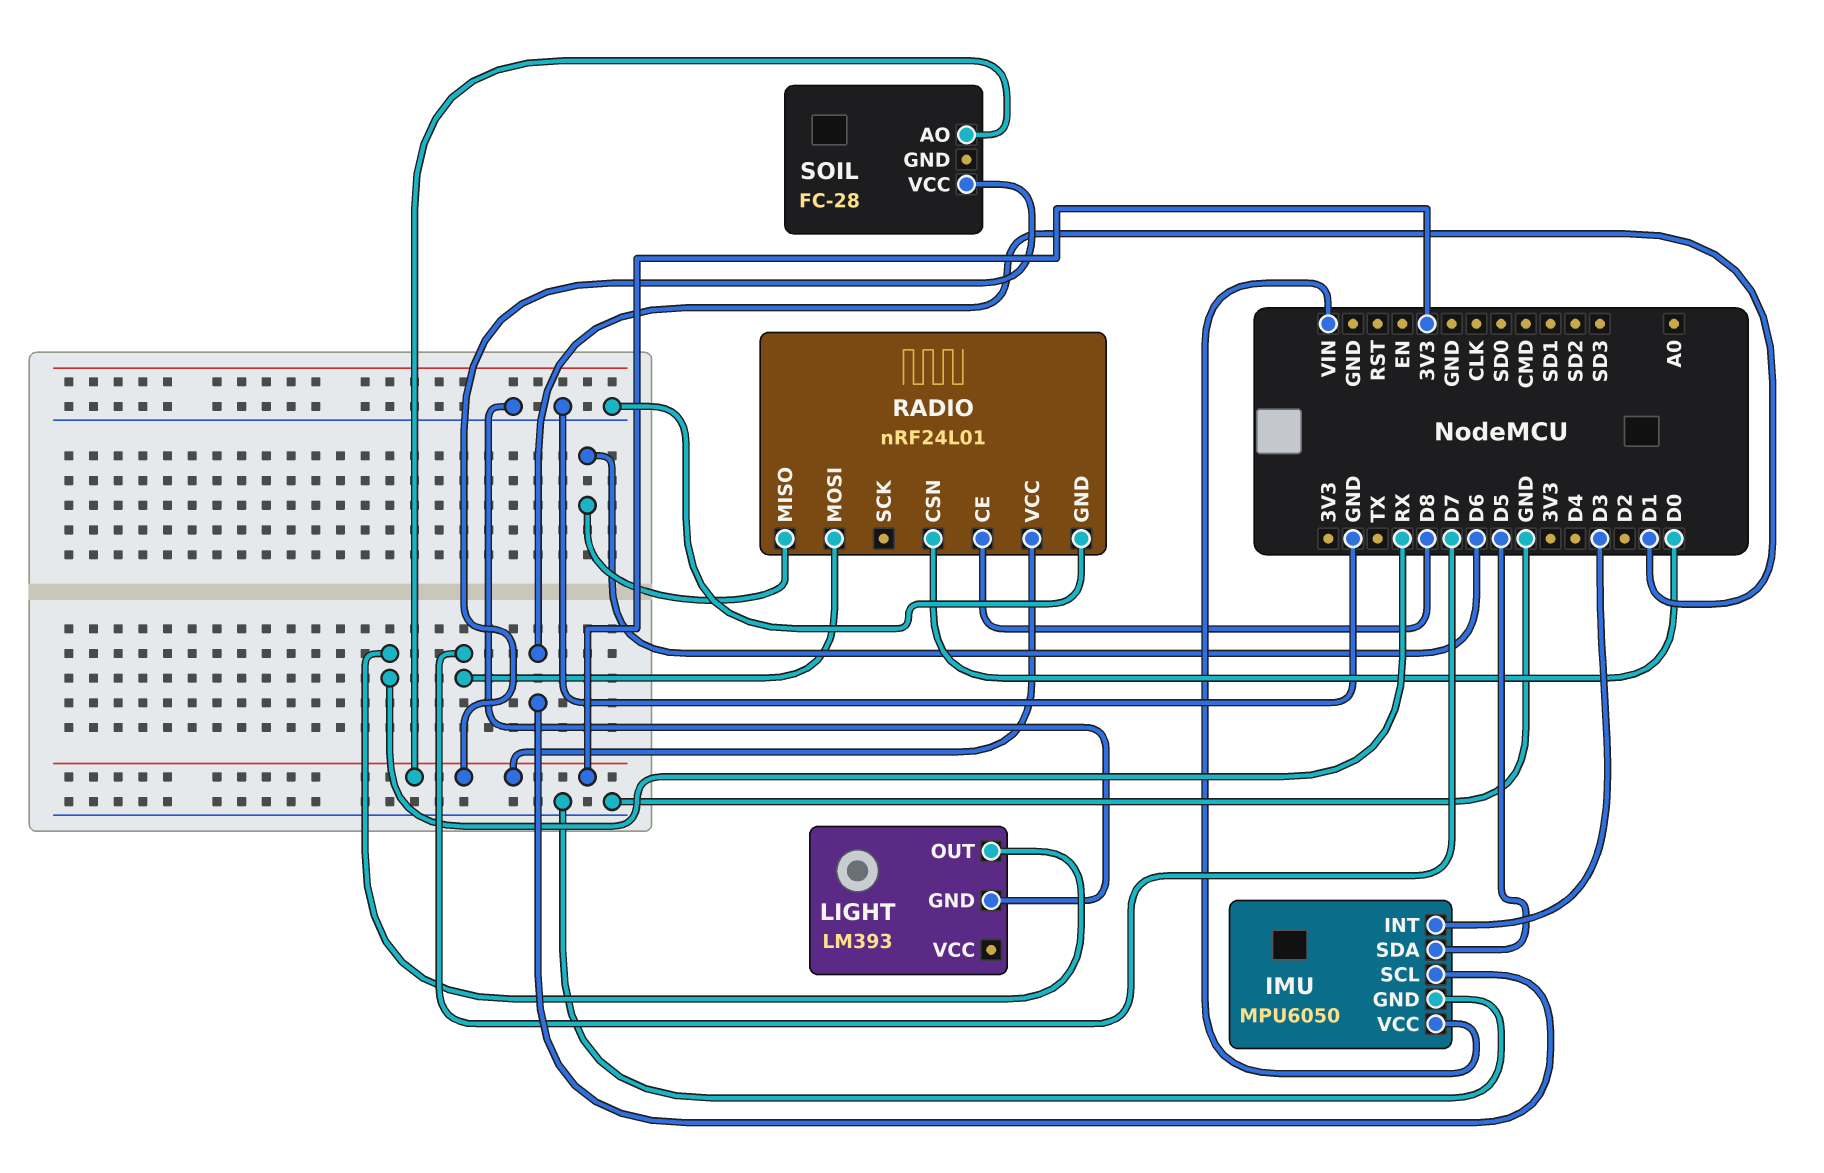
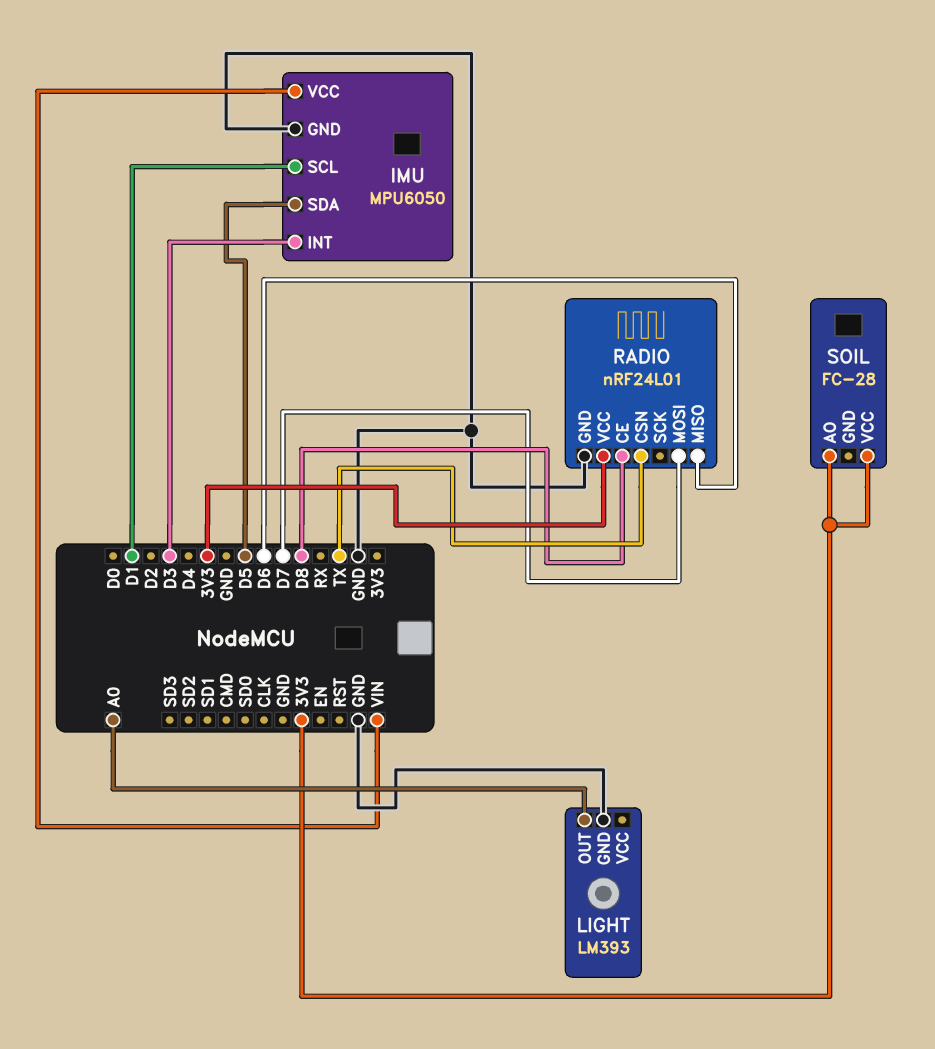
LIGHT pin OUT: RX -> A0
RADIO pin CSN: D0 -> TX

